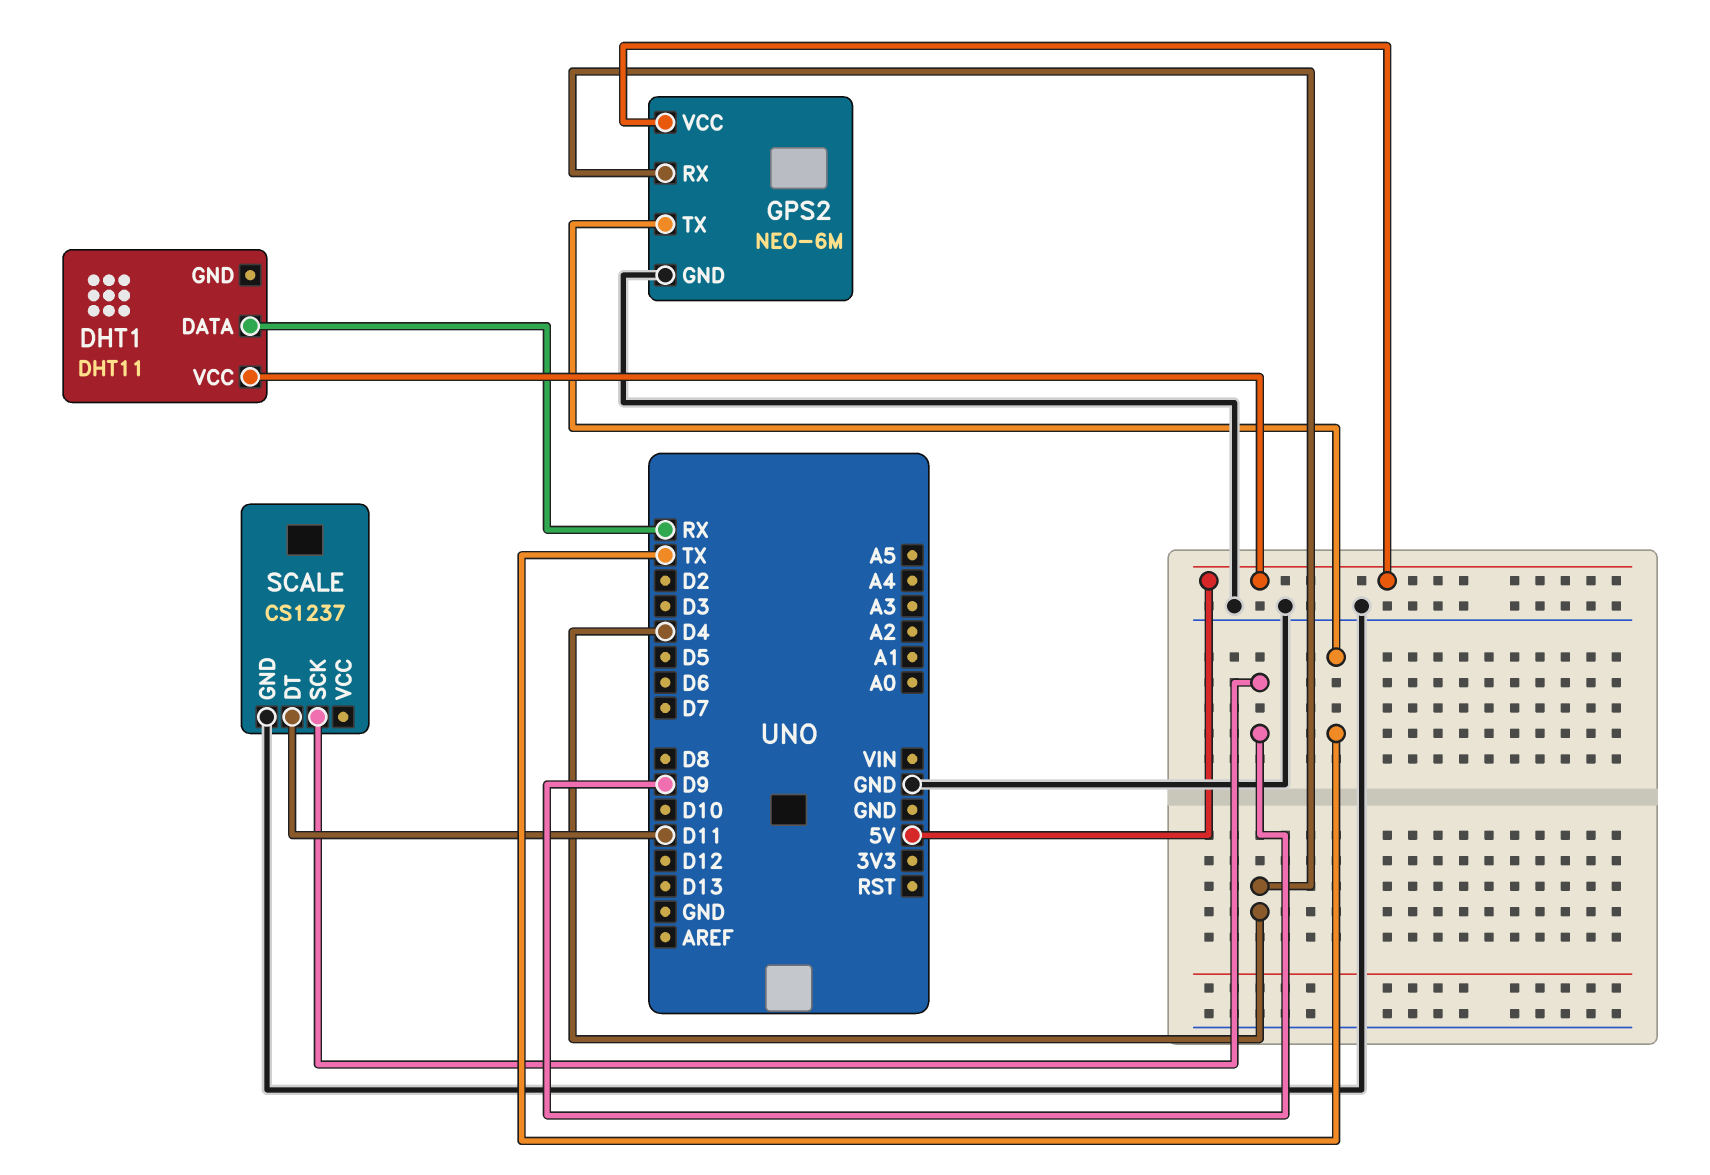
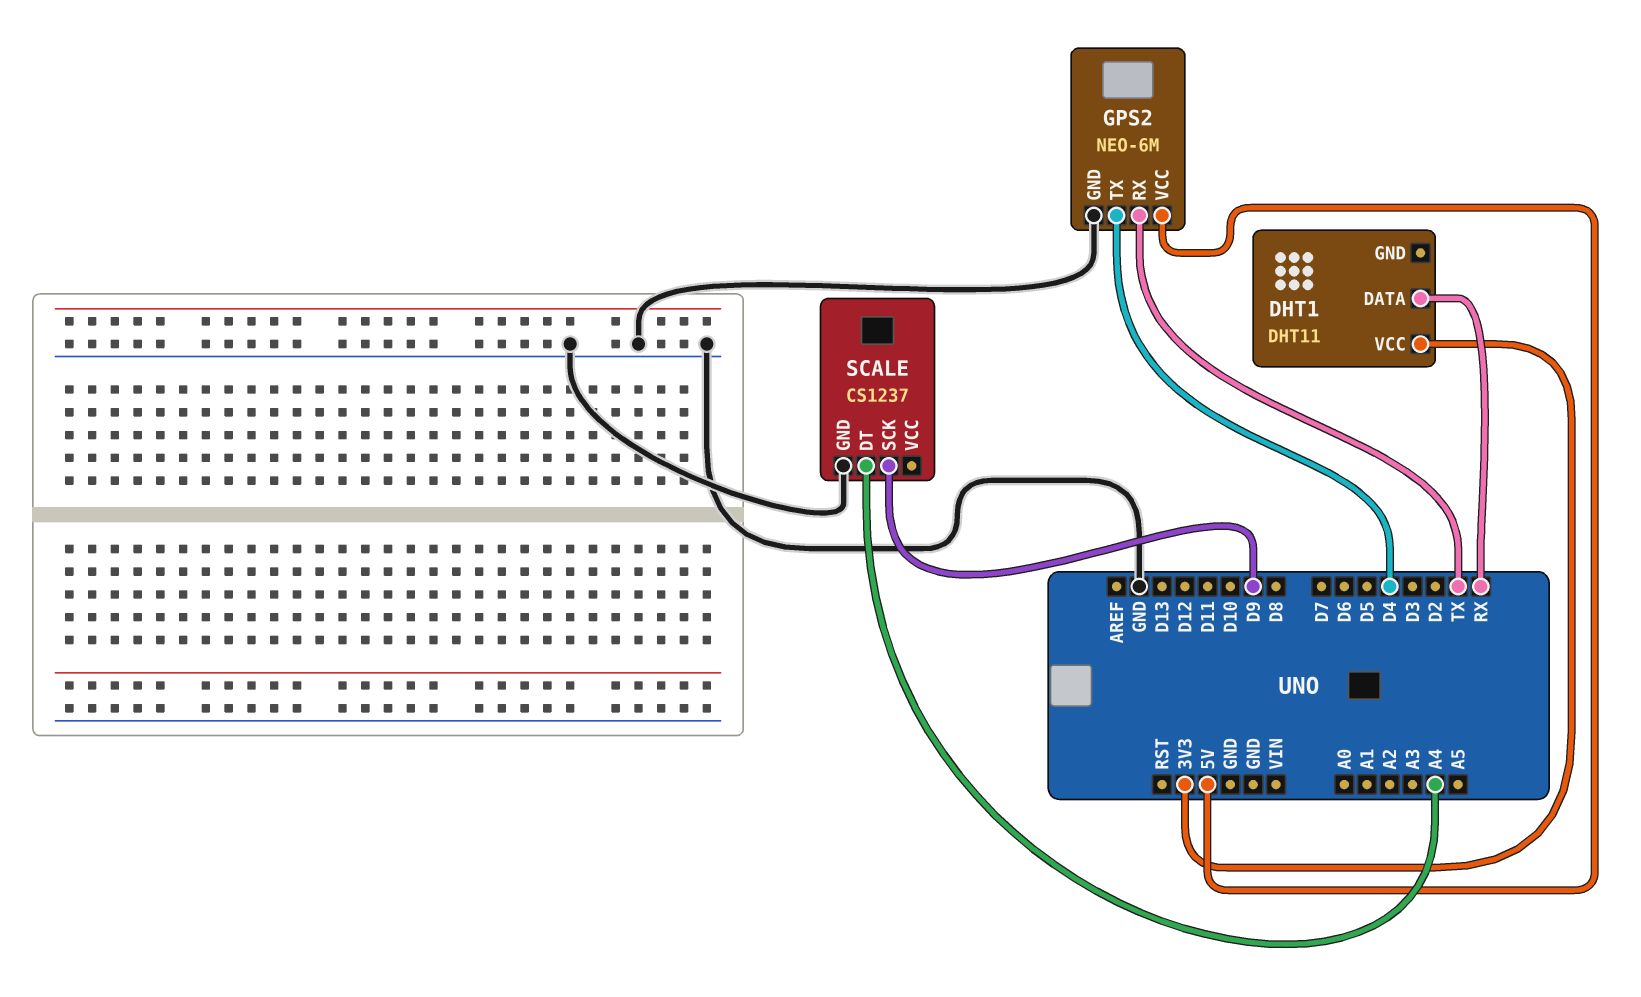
DHT1 pin VCC: 5V -> 3V3
GPS2 pin RX: D4 -> TX
GPS2 pin TX: TX -> D4
SCALE pin DT: D11 -> A4

